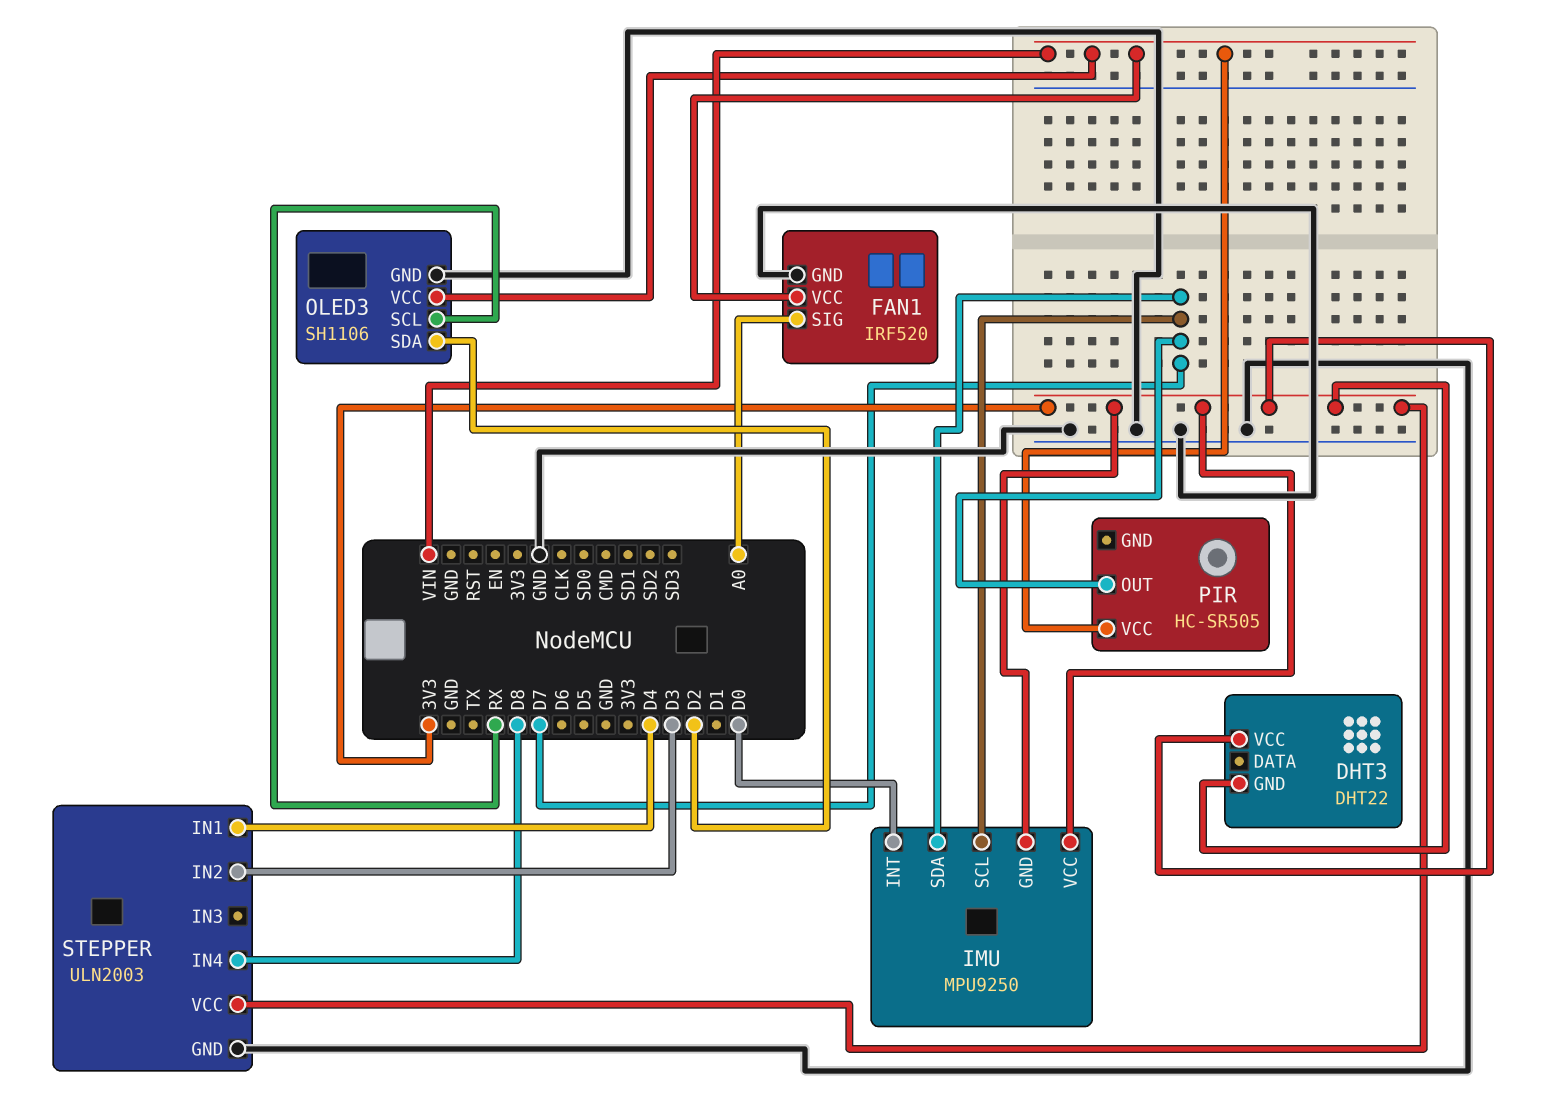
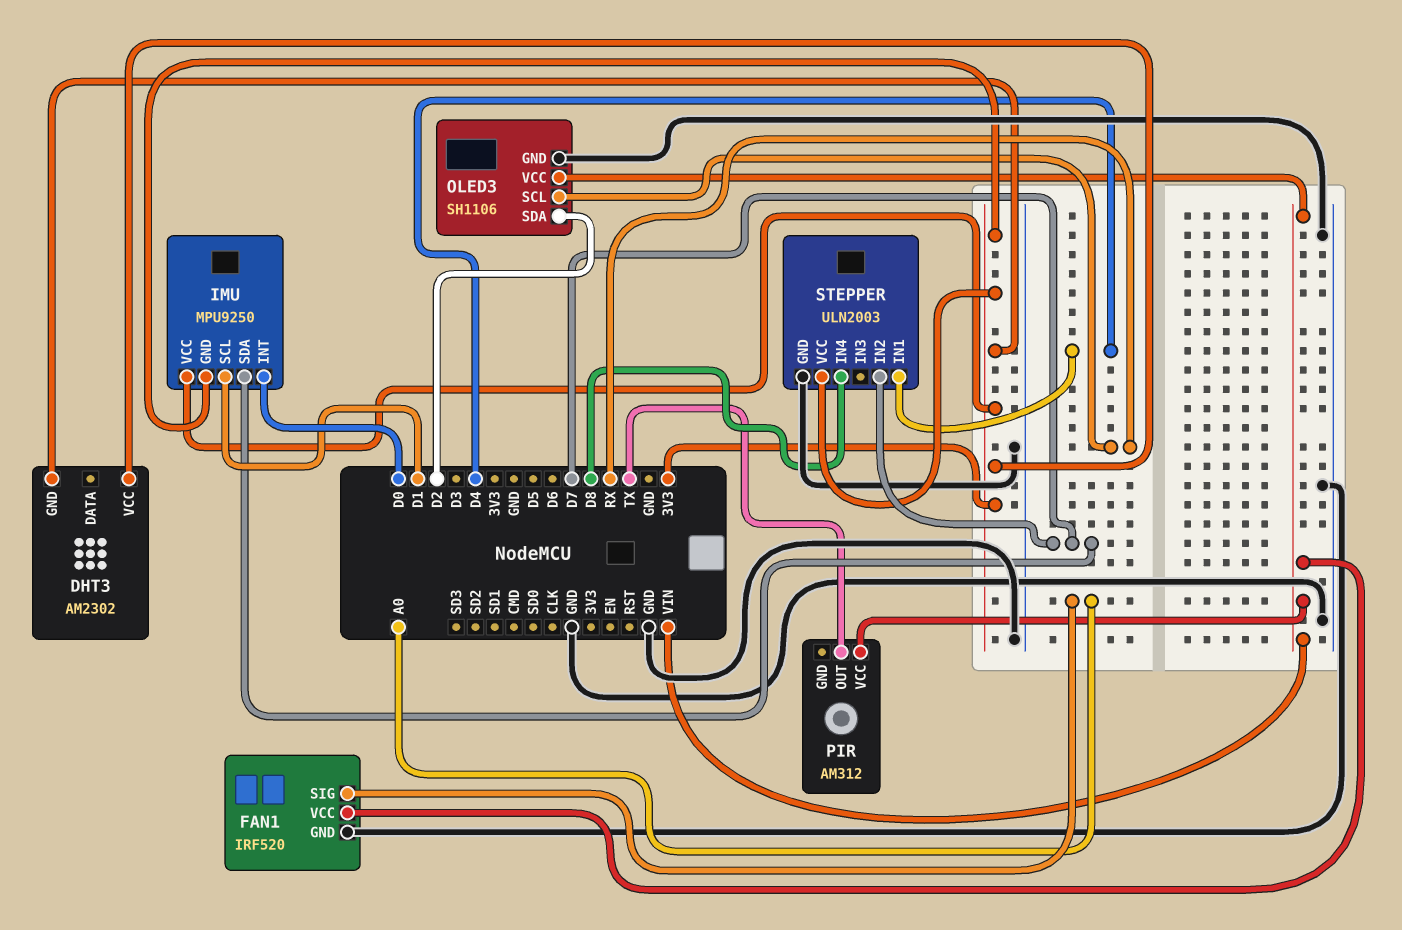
DHT3: DHT22 -> AM2302
IMU pin SCL: D7 -> D1
PIR: HC-SR505 -> AM312
PIR pin OUT: D7 -> TX
STEPPER pin IN2: D3 -> D7

